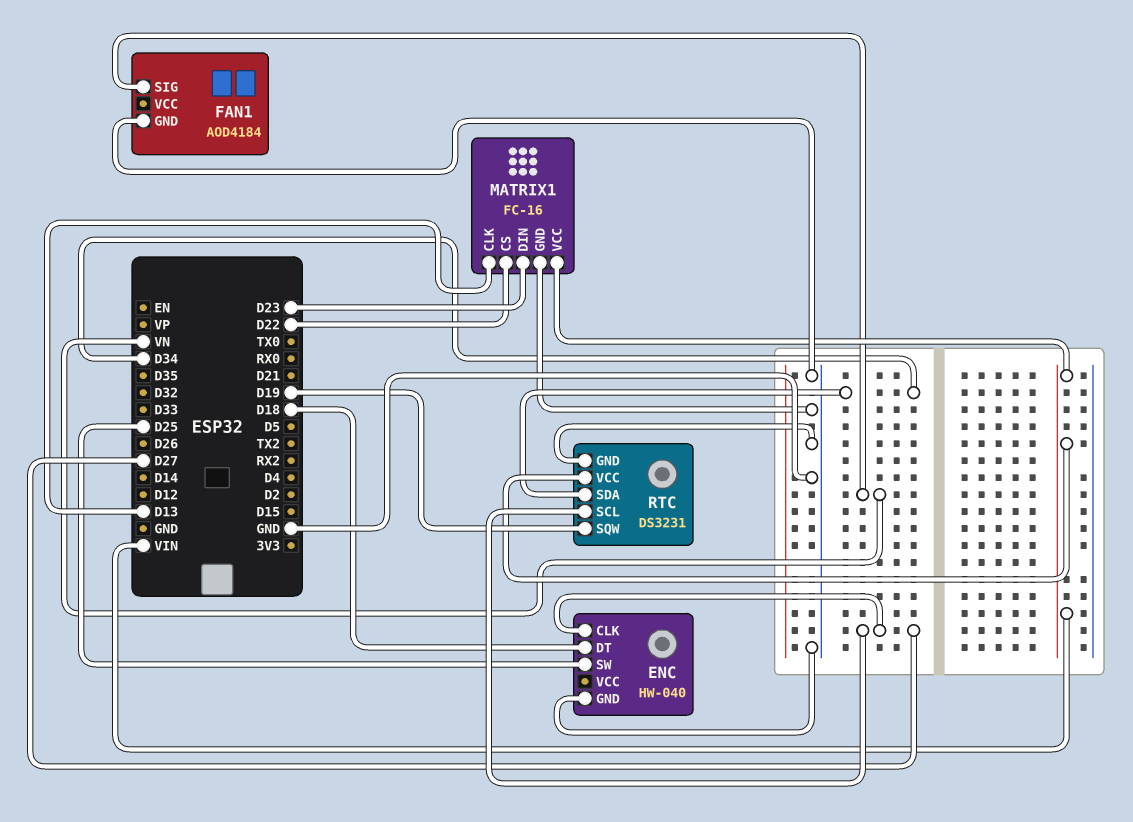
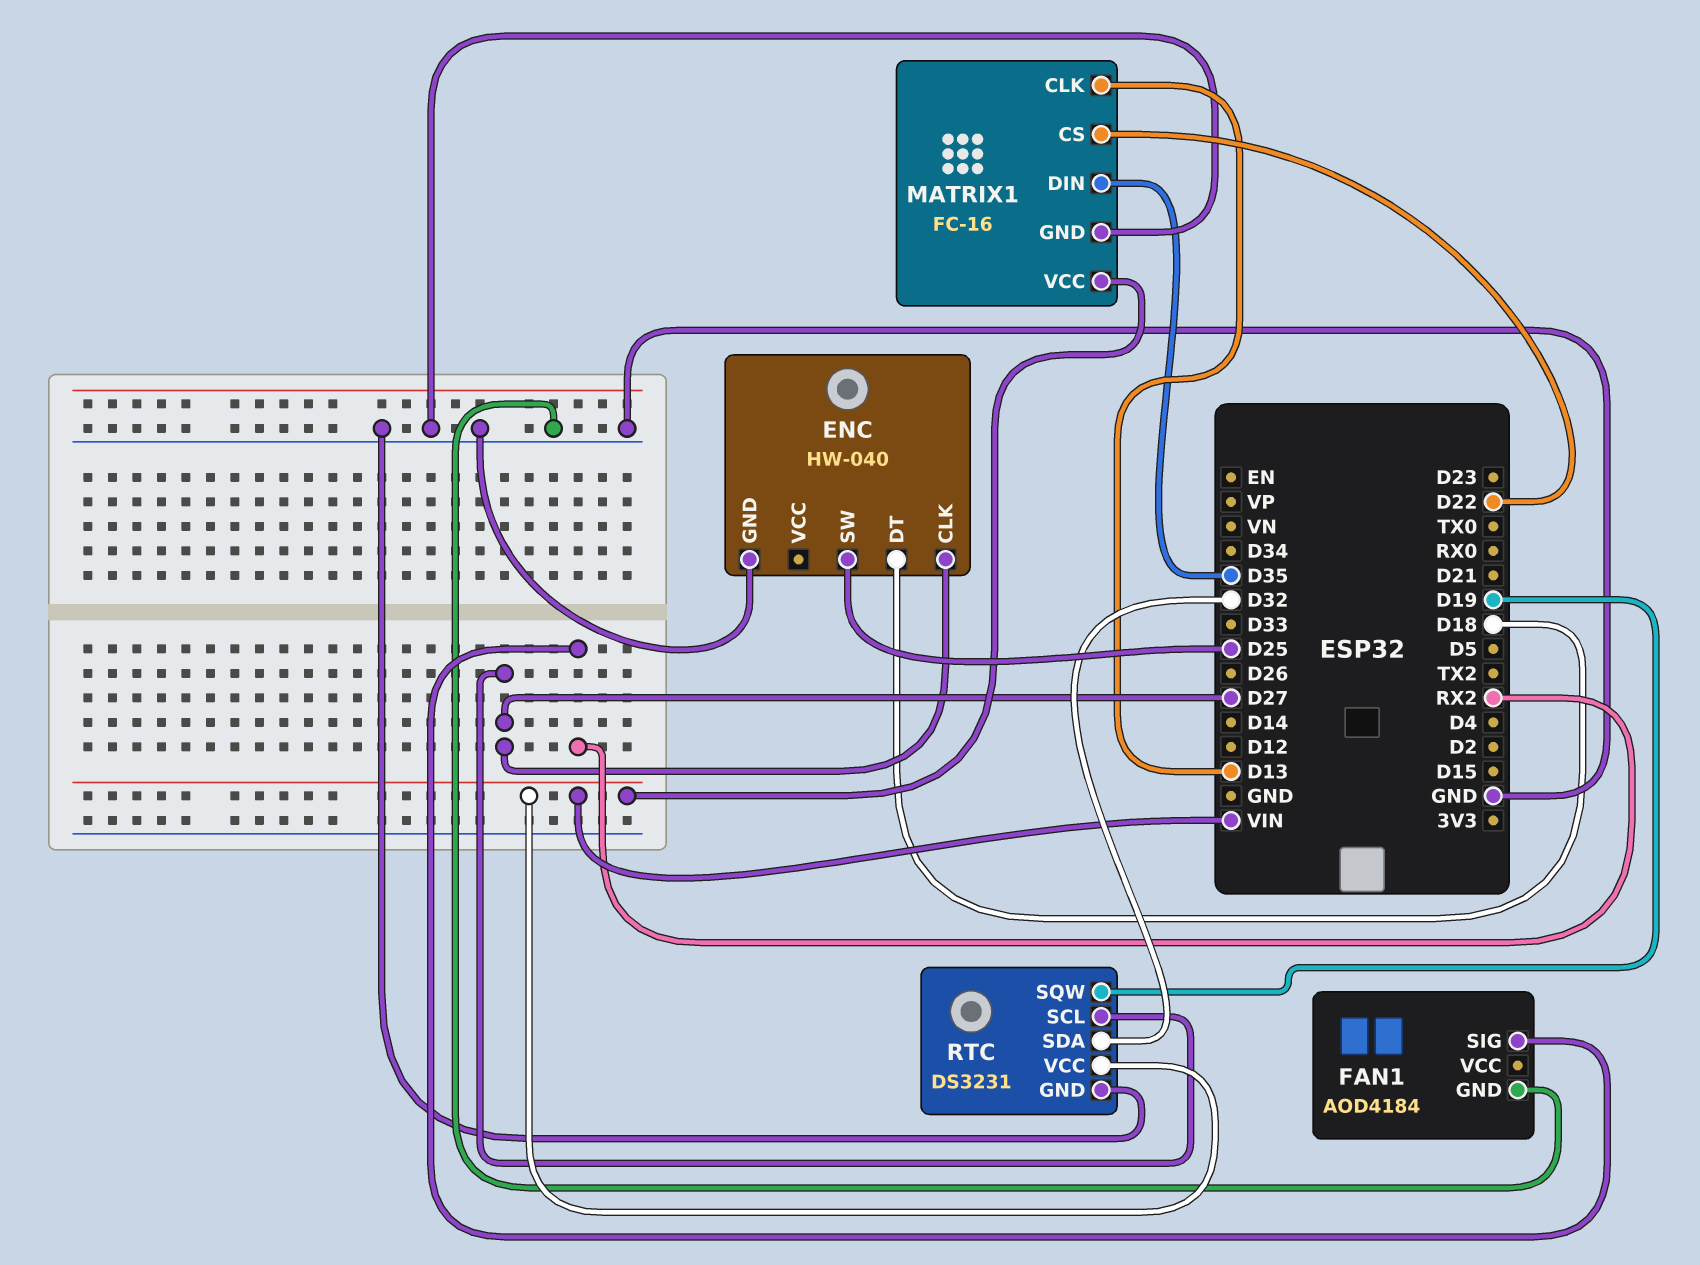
FAN1 pin SIG: VN -> RX2
MATRIX1 pin DIN: D23 -> D35
RTC pin SDA: D34 -> D32

